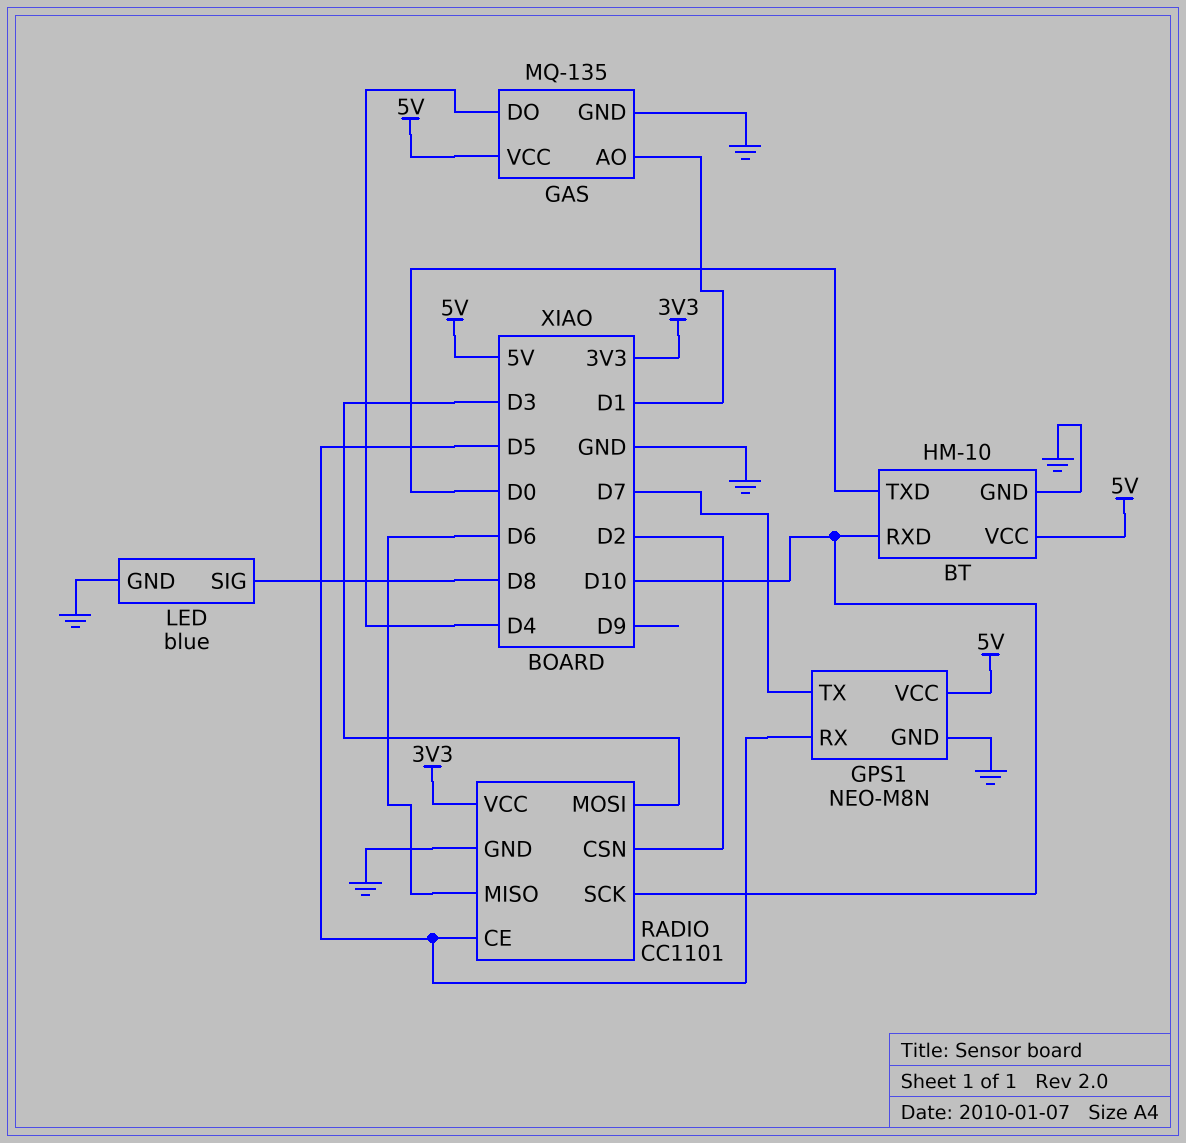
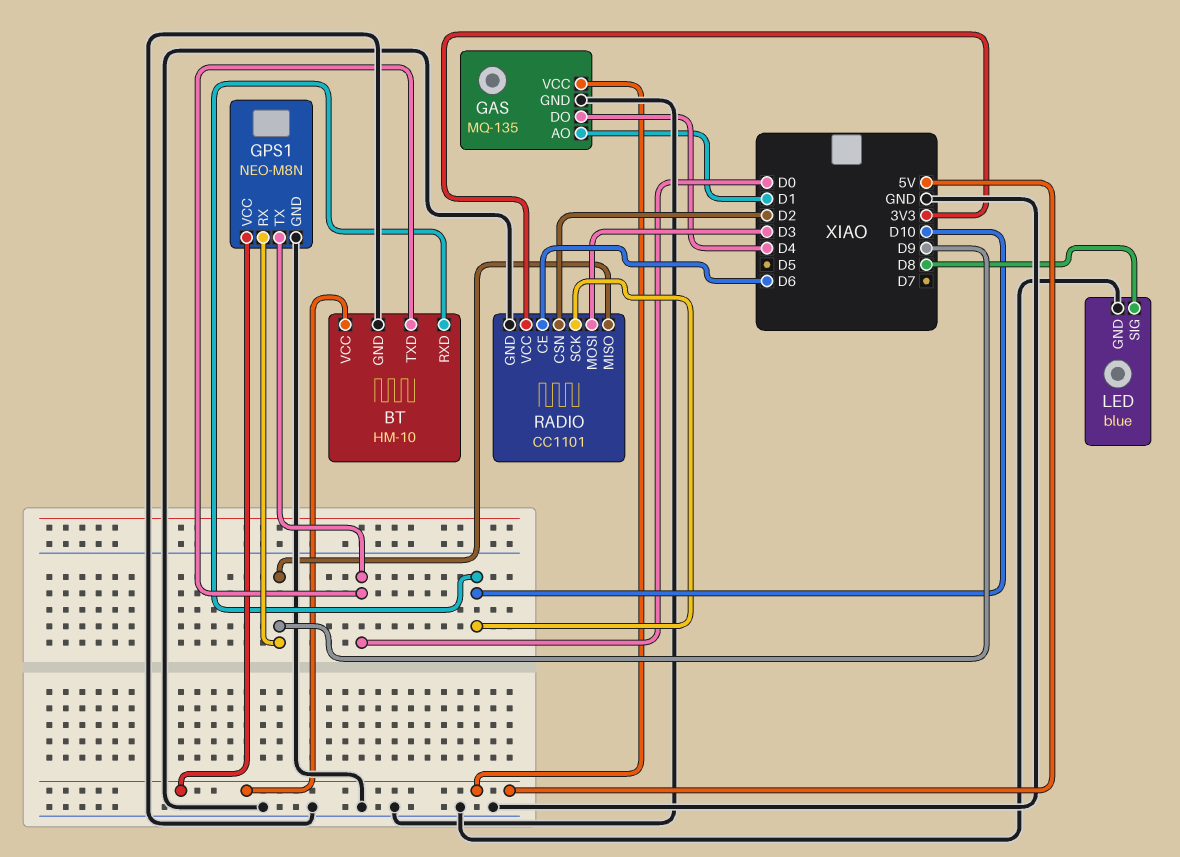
GPS1 pin RX: D5 -> D9
GPS1 pin TX: D7 -> D0
RADIO pin CE: D5 -> D6
RADIO pin MISO: D6 -> D9

